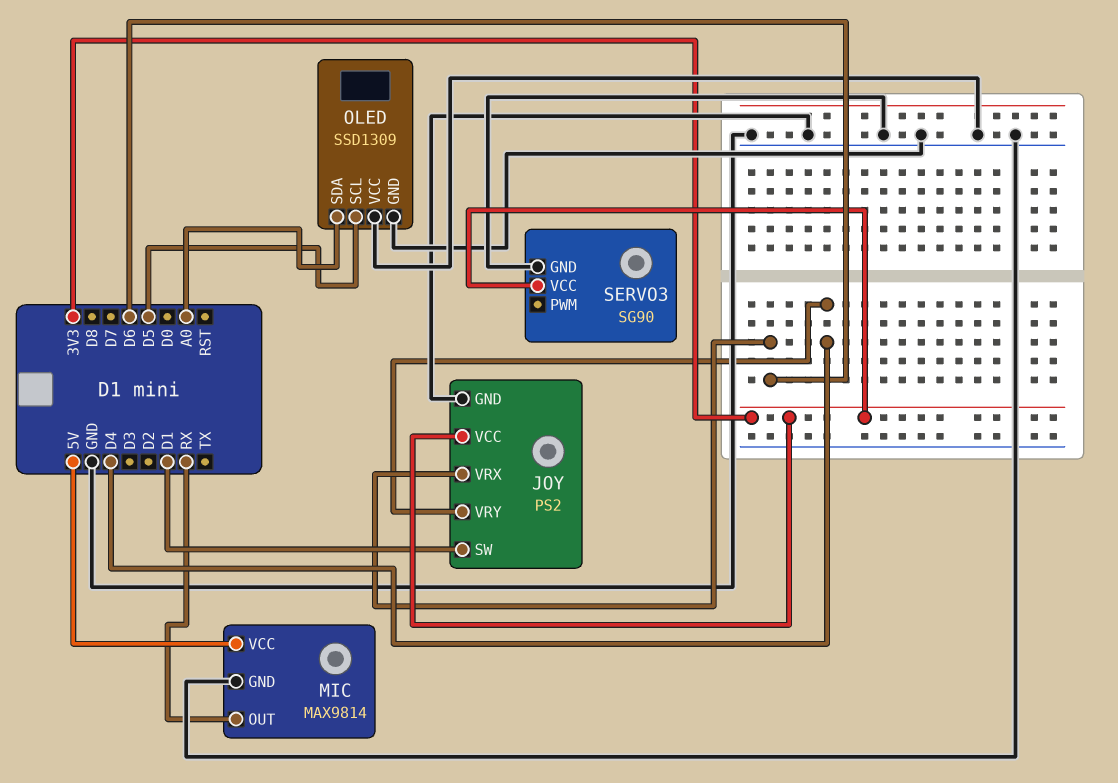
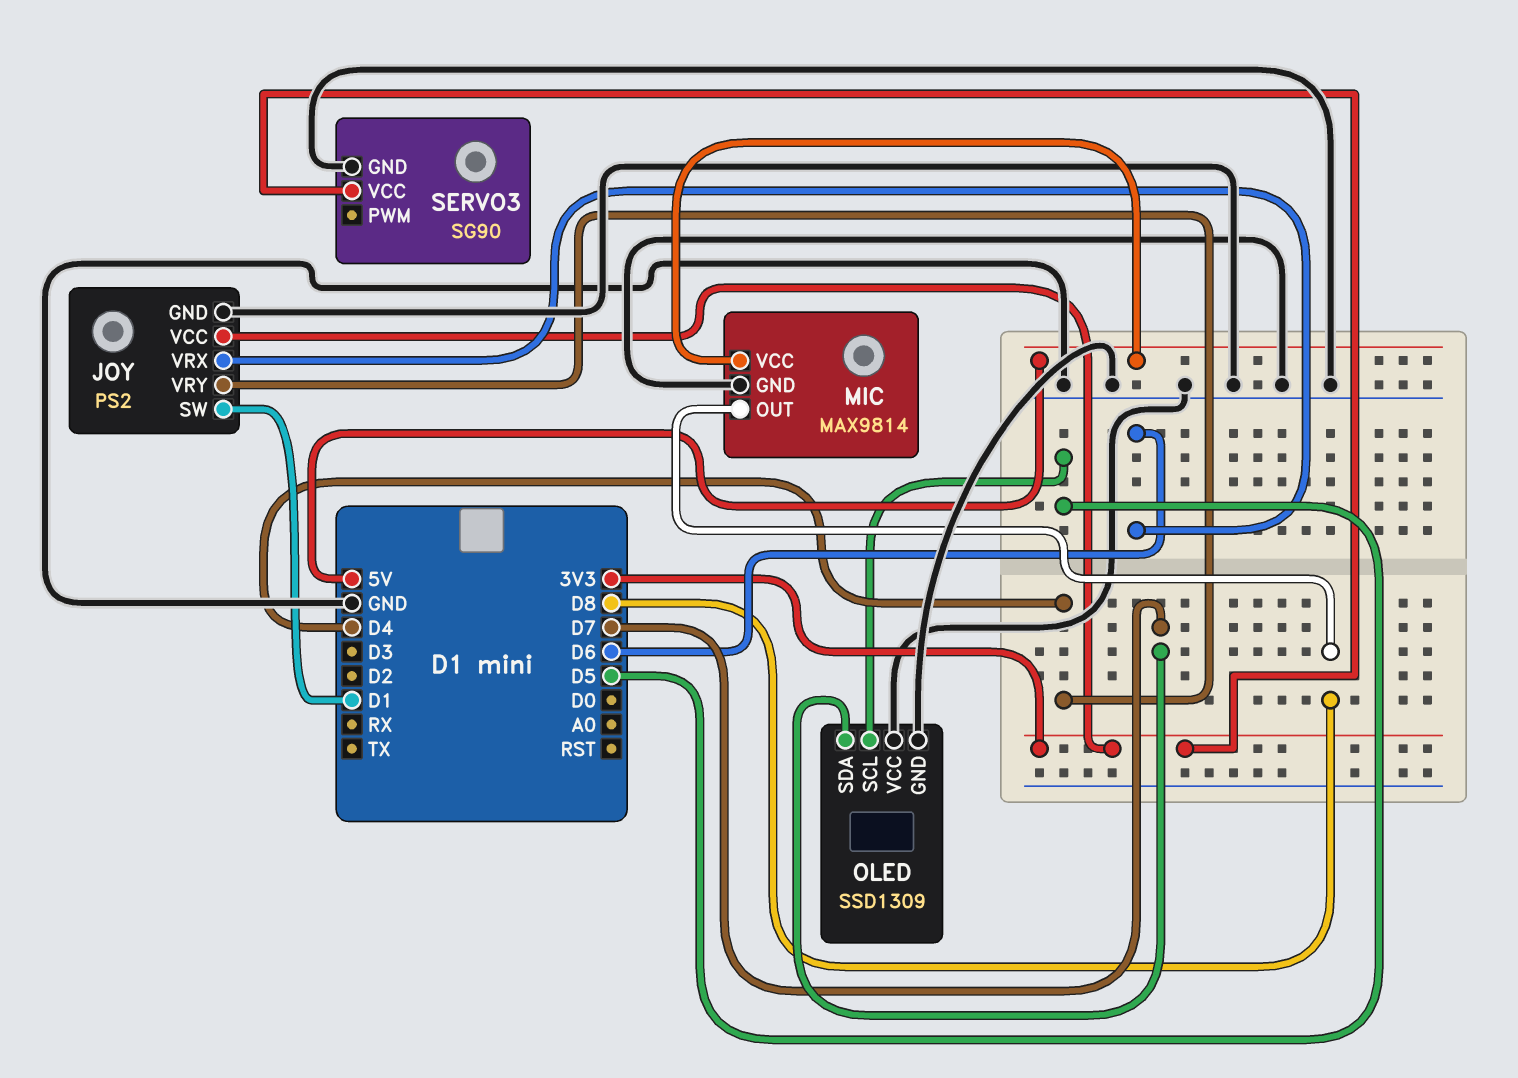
MIC pin OUT: RX -> D8
OLED pin SDA: A0 -> D7

